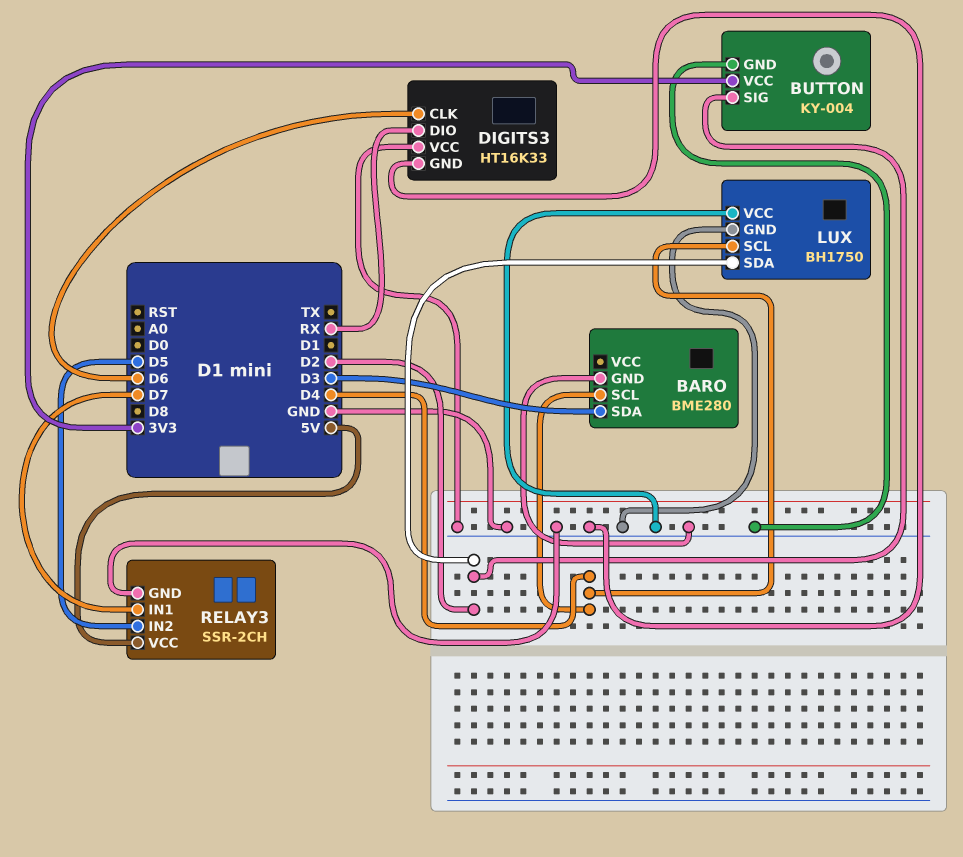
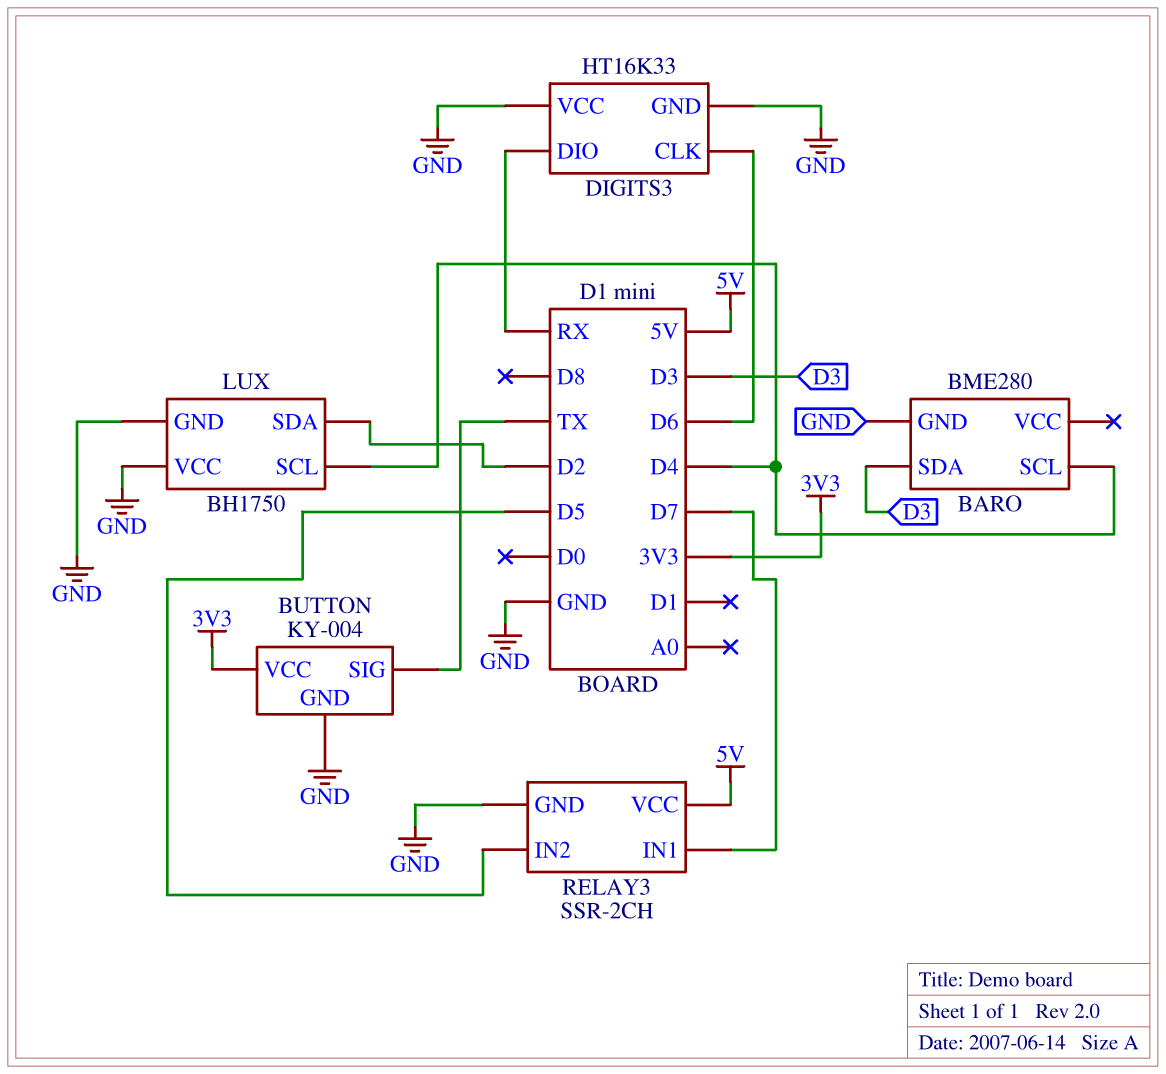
BUTTON pin SIG: D2 -> TX

